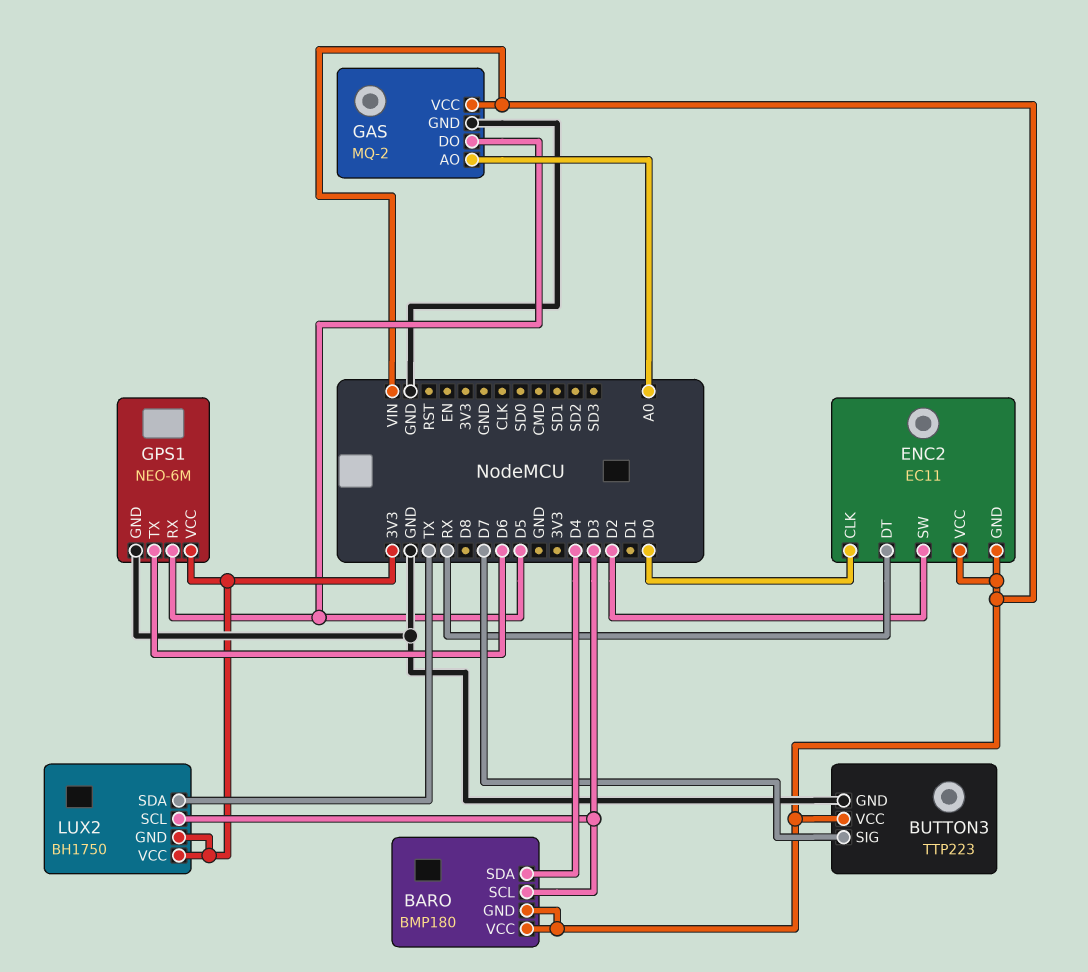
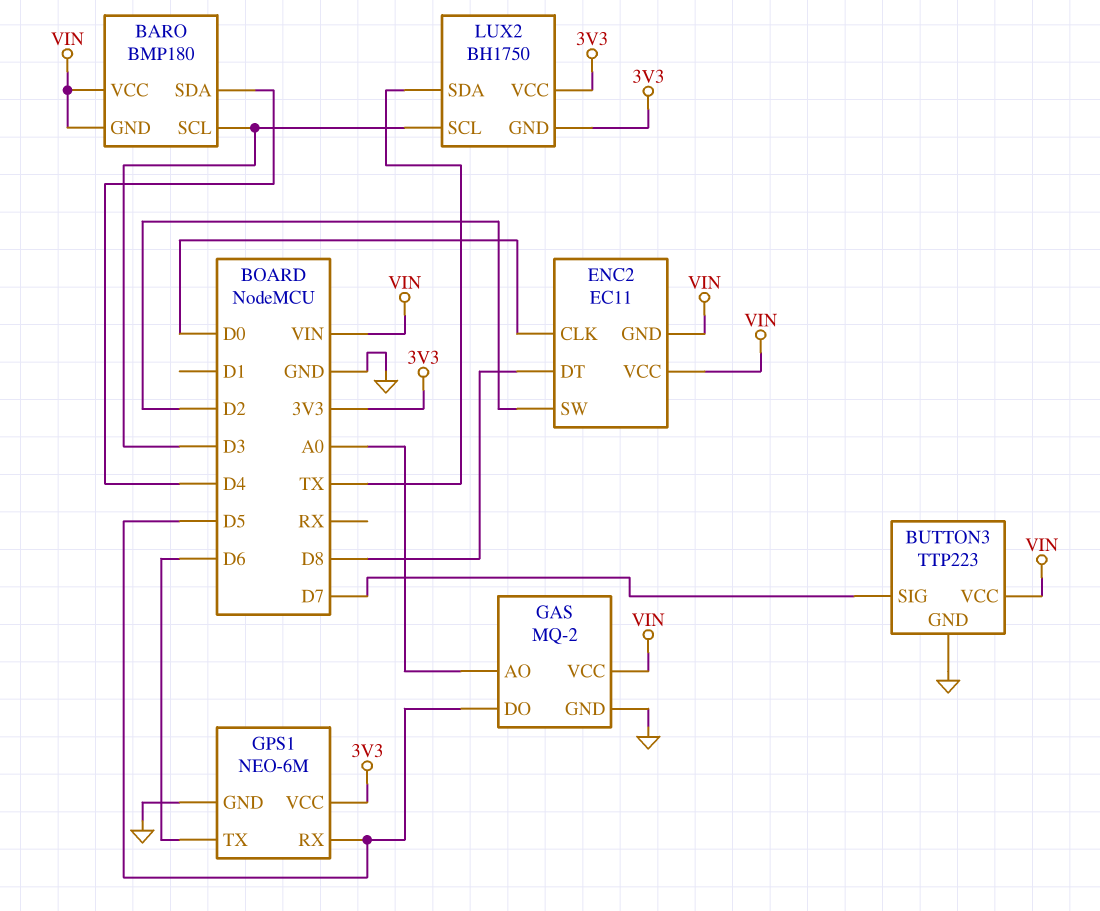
ENC2 pin DT: RX -> D8

